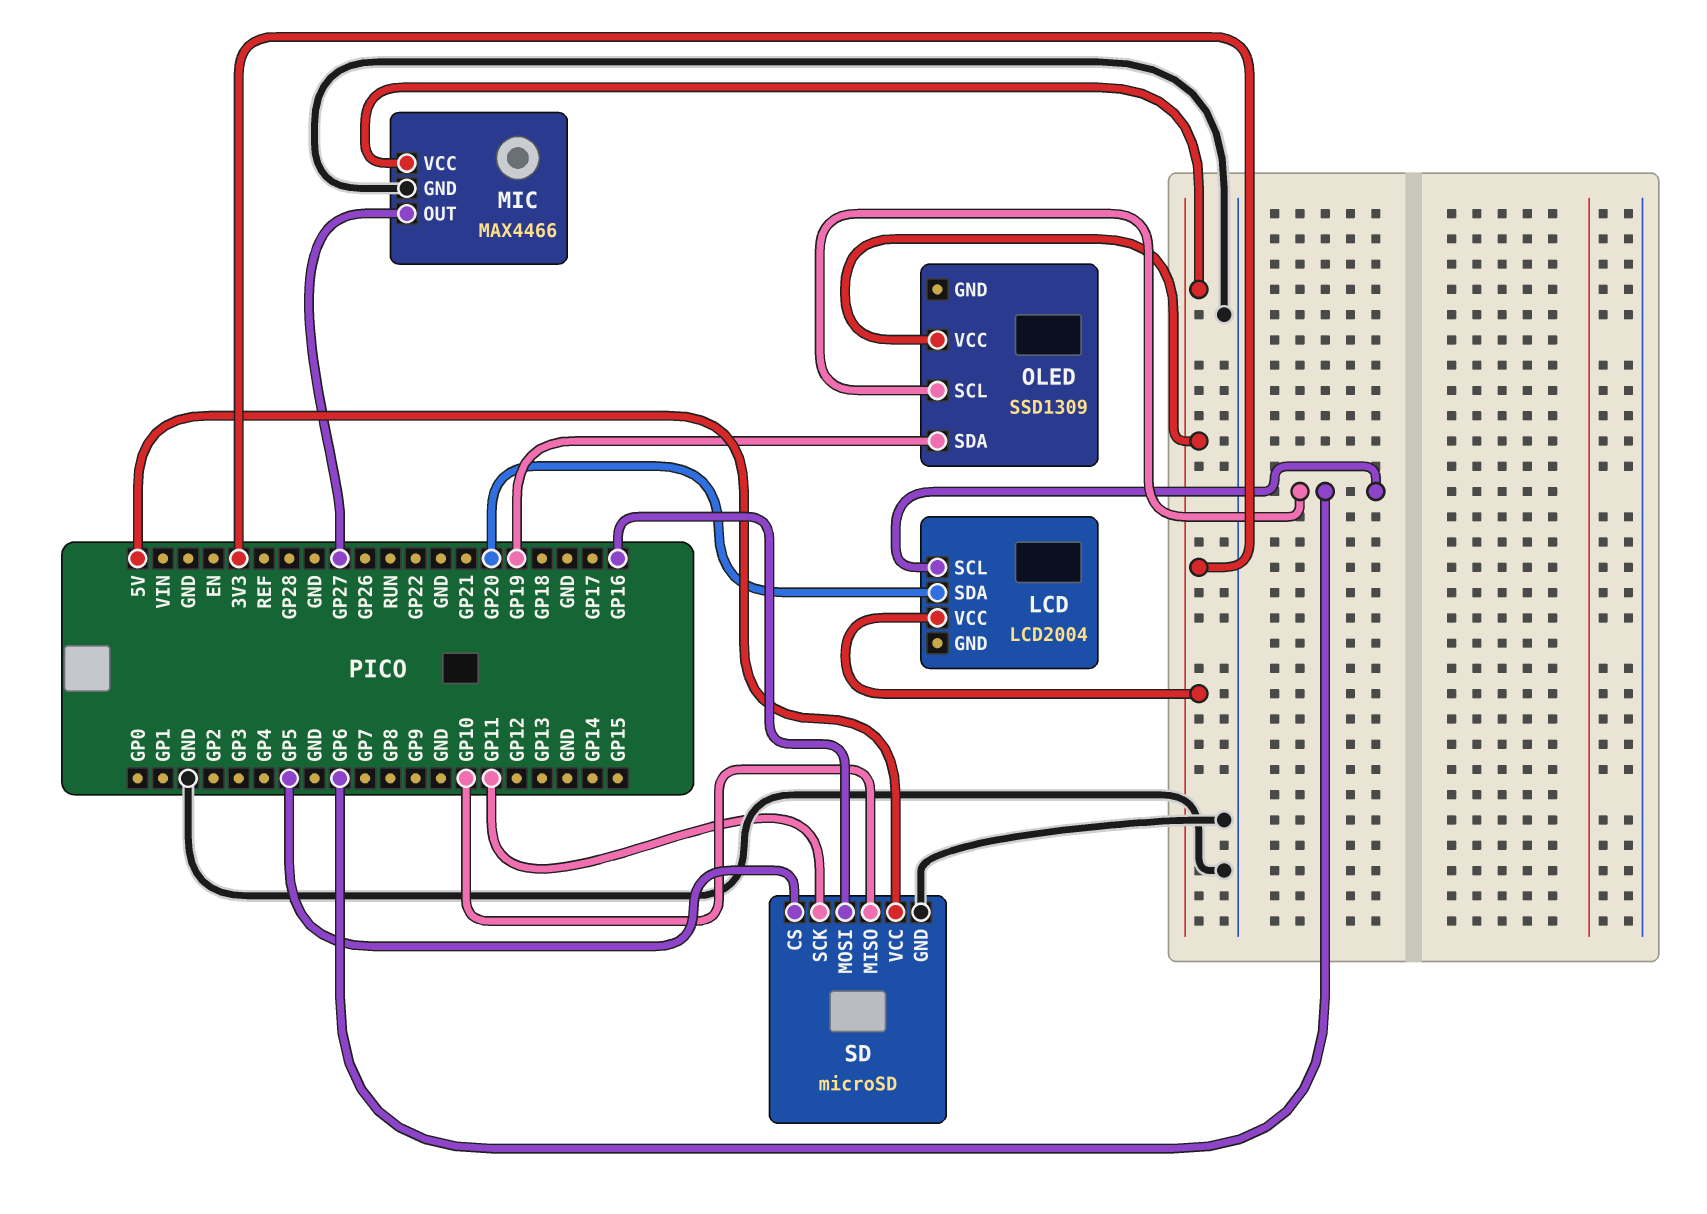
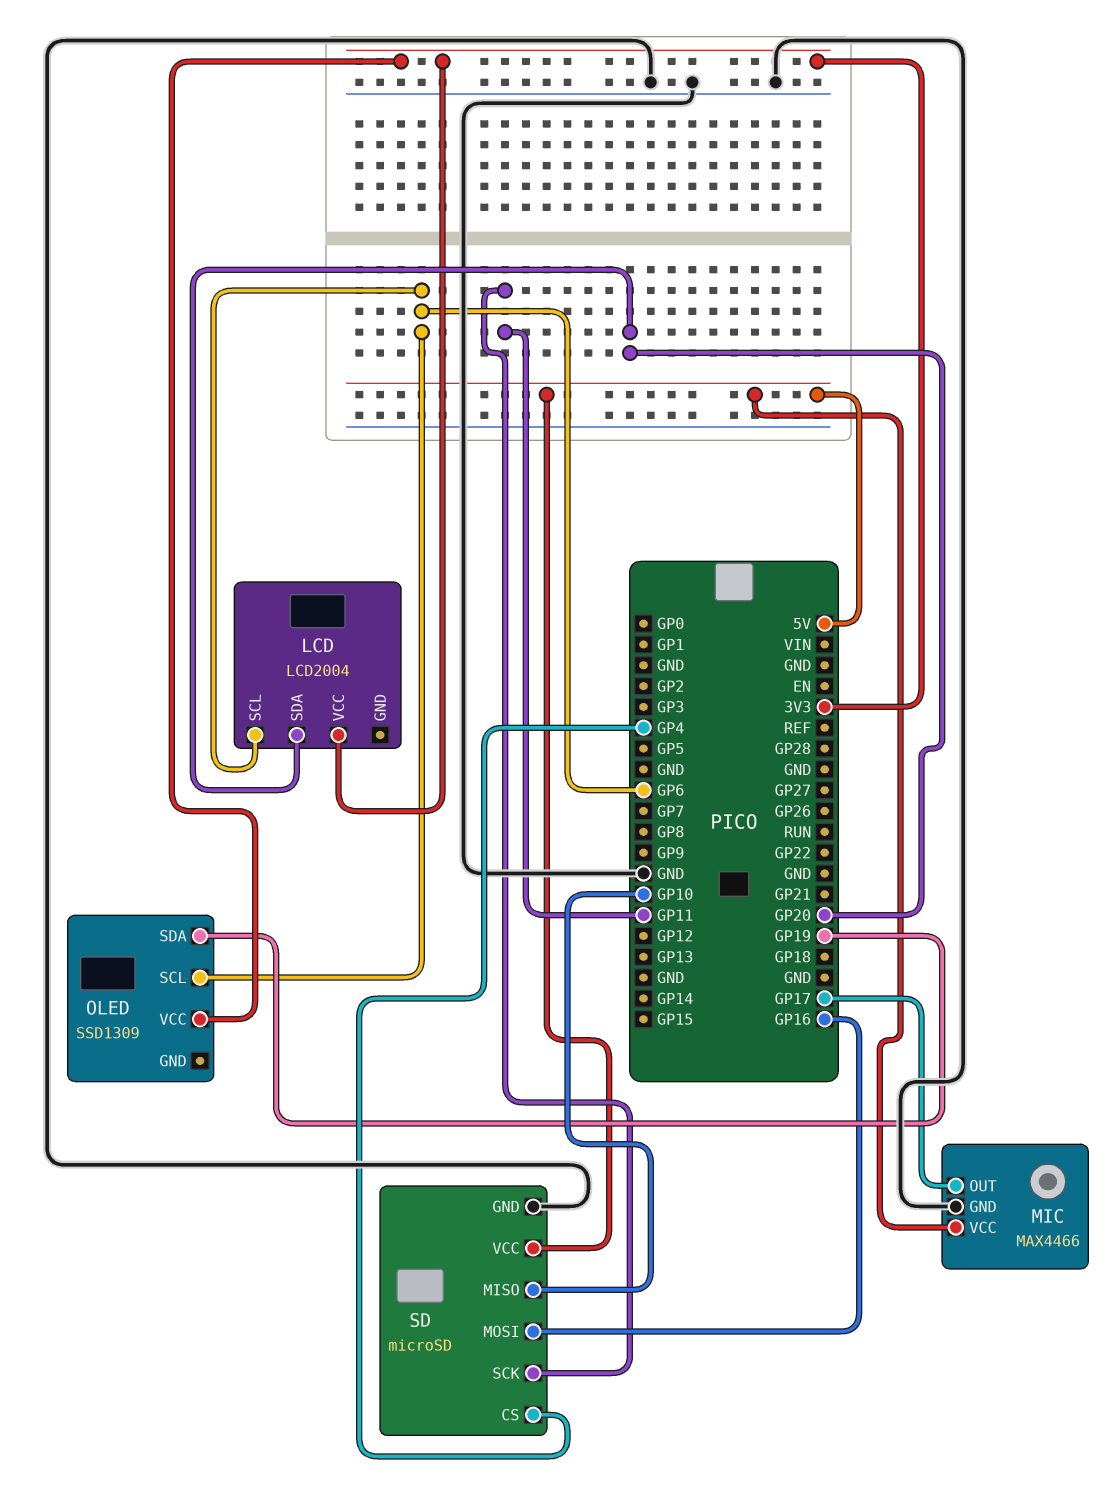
MIC pin OUT: GP27 -> GP17
MIC pin VCC: 3V3 -> 5V
SD pin CS: GP5 -> GP4

